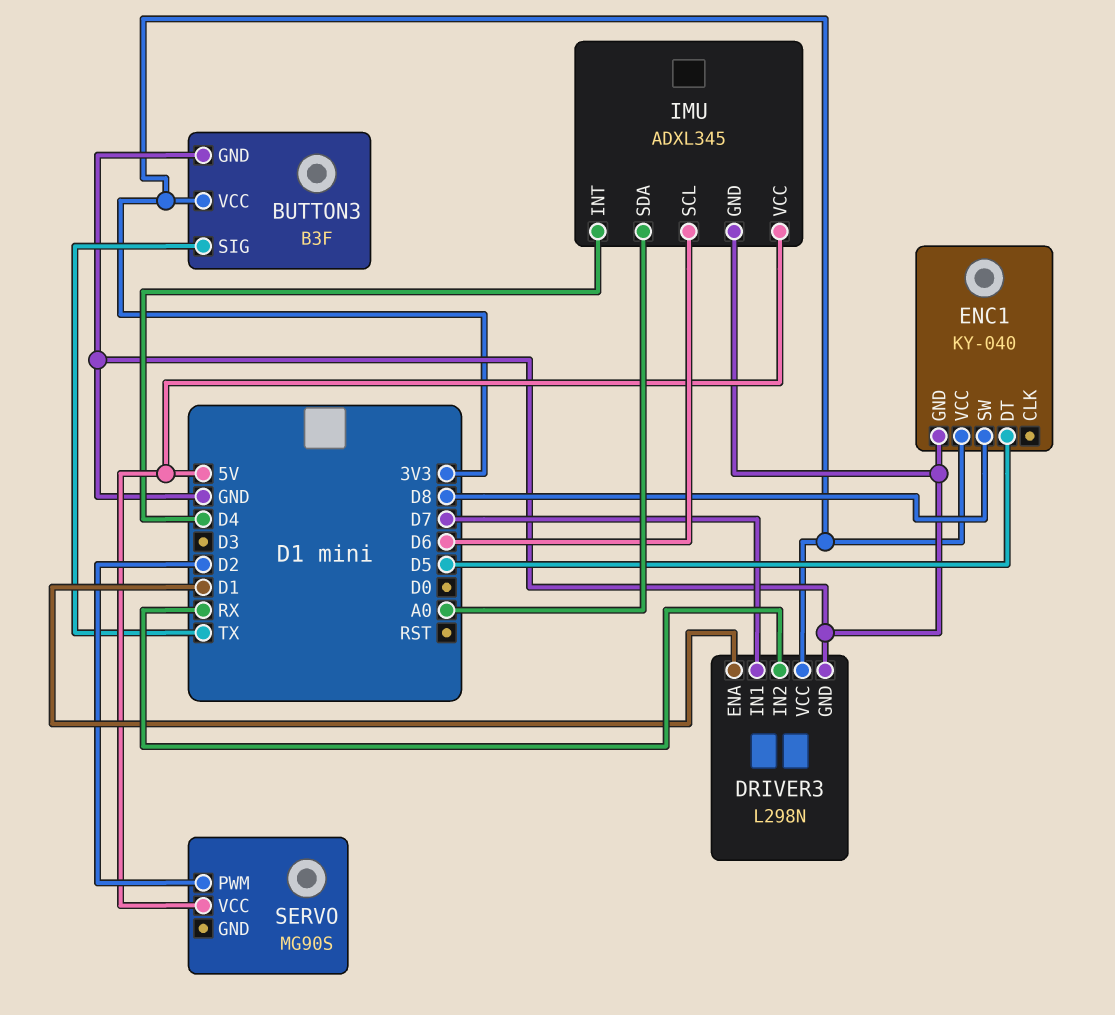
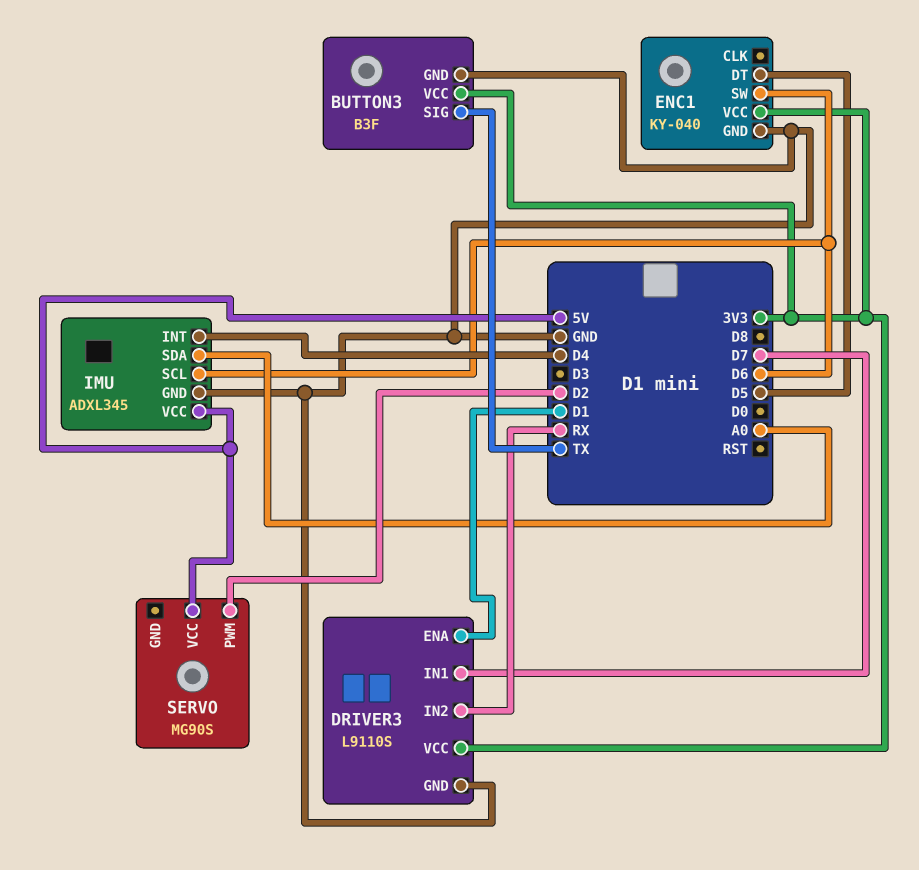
DRIVER3: L298N -> L9110S
ENC1 pin SW: D8 -> D6

